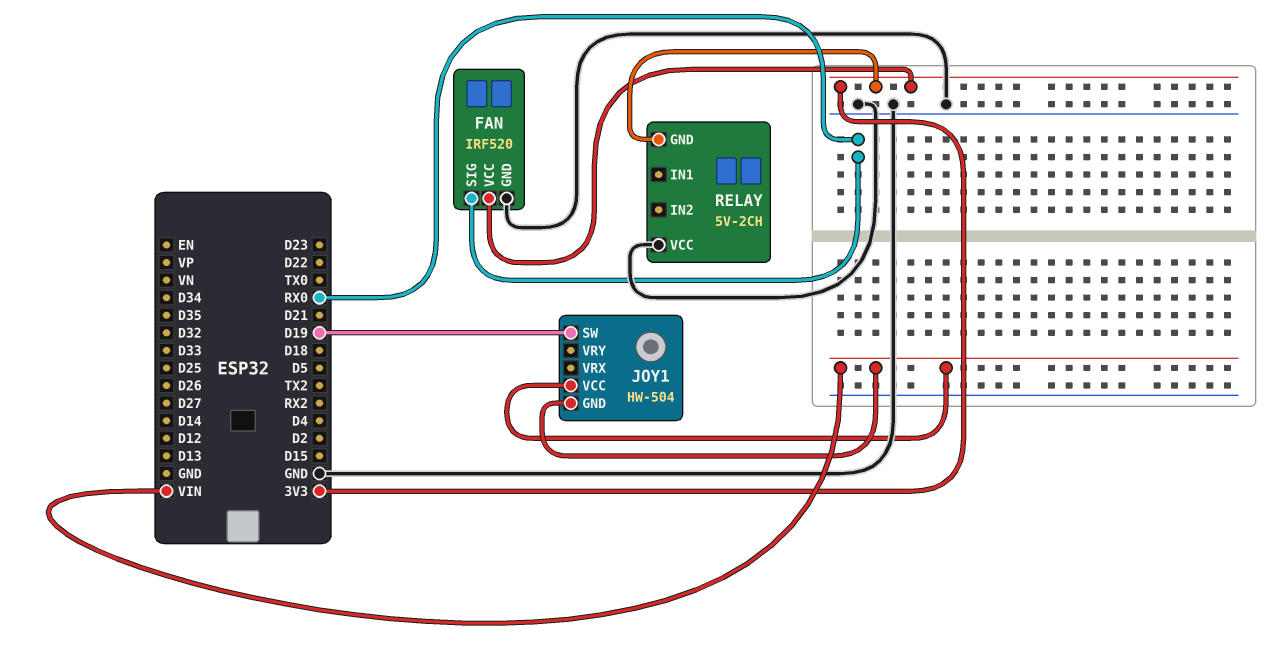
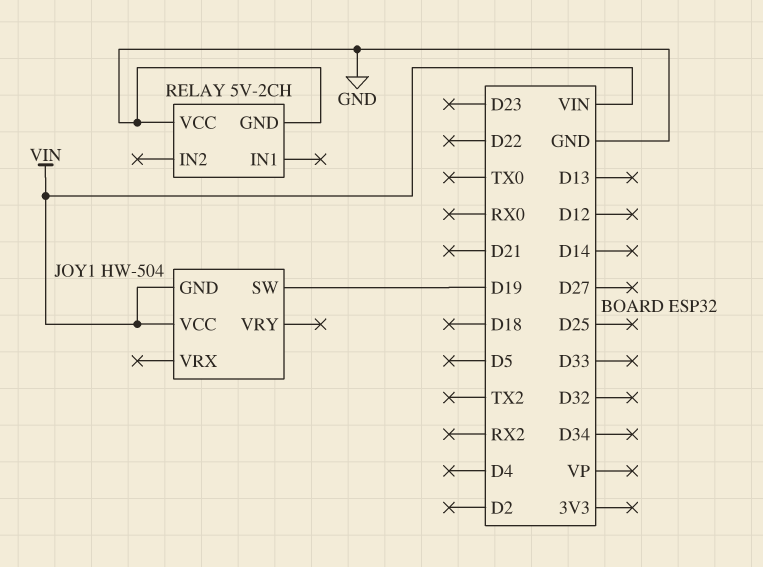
FAN: IRF520 -> none
FAN pin GND: GND -> none
FAN pin SIG: RX0 -> none
FAN pin VCC: 3V3 -> none
RELAY pin GND: 3V3 -> GND

